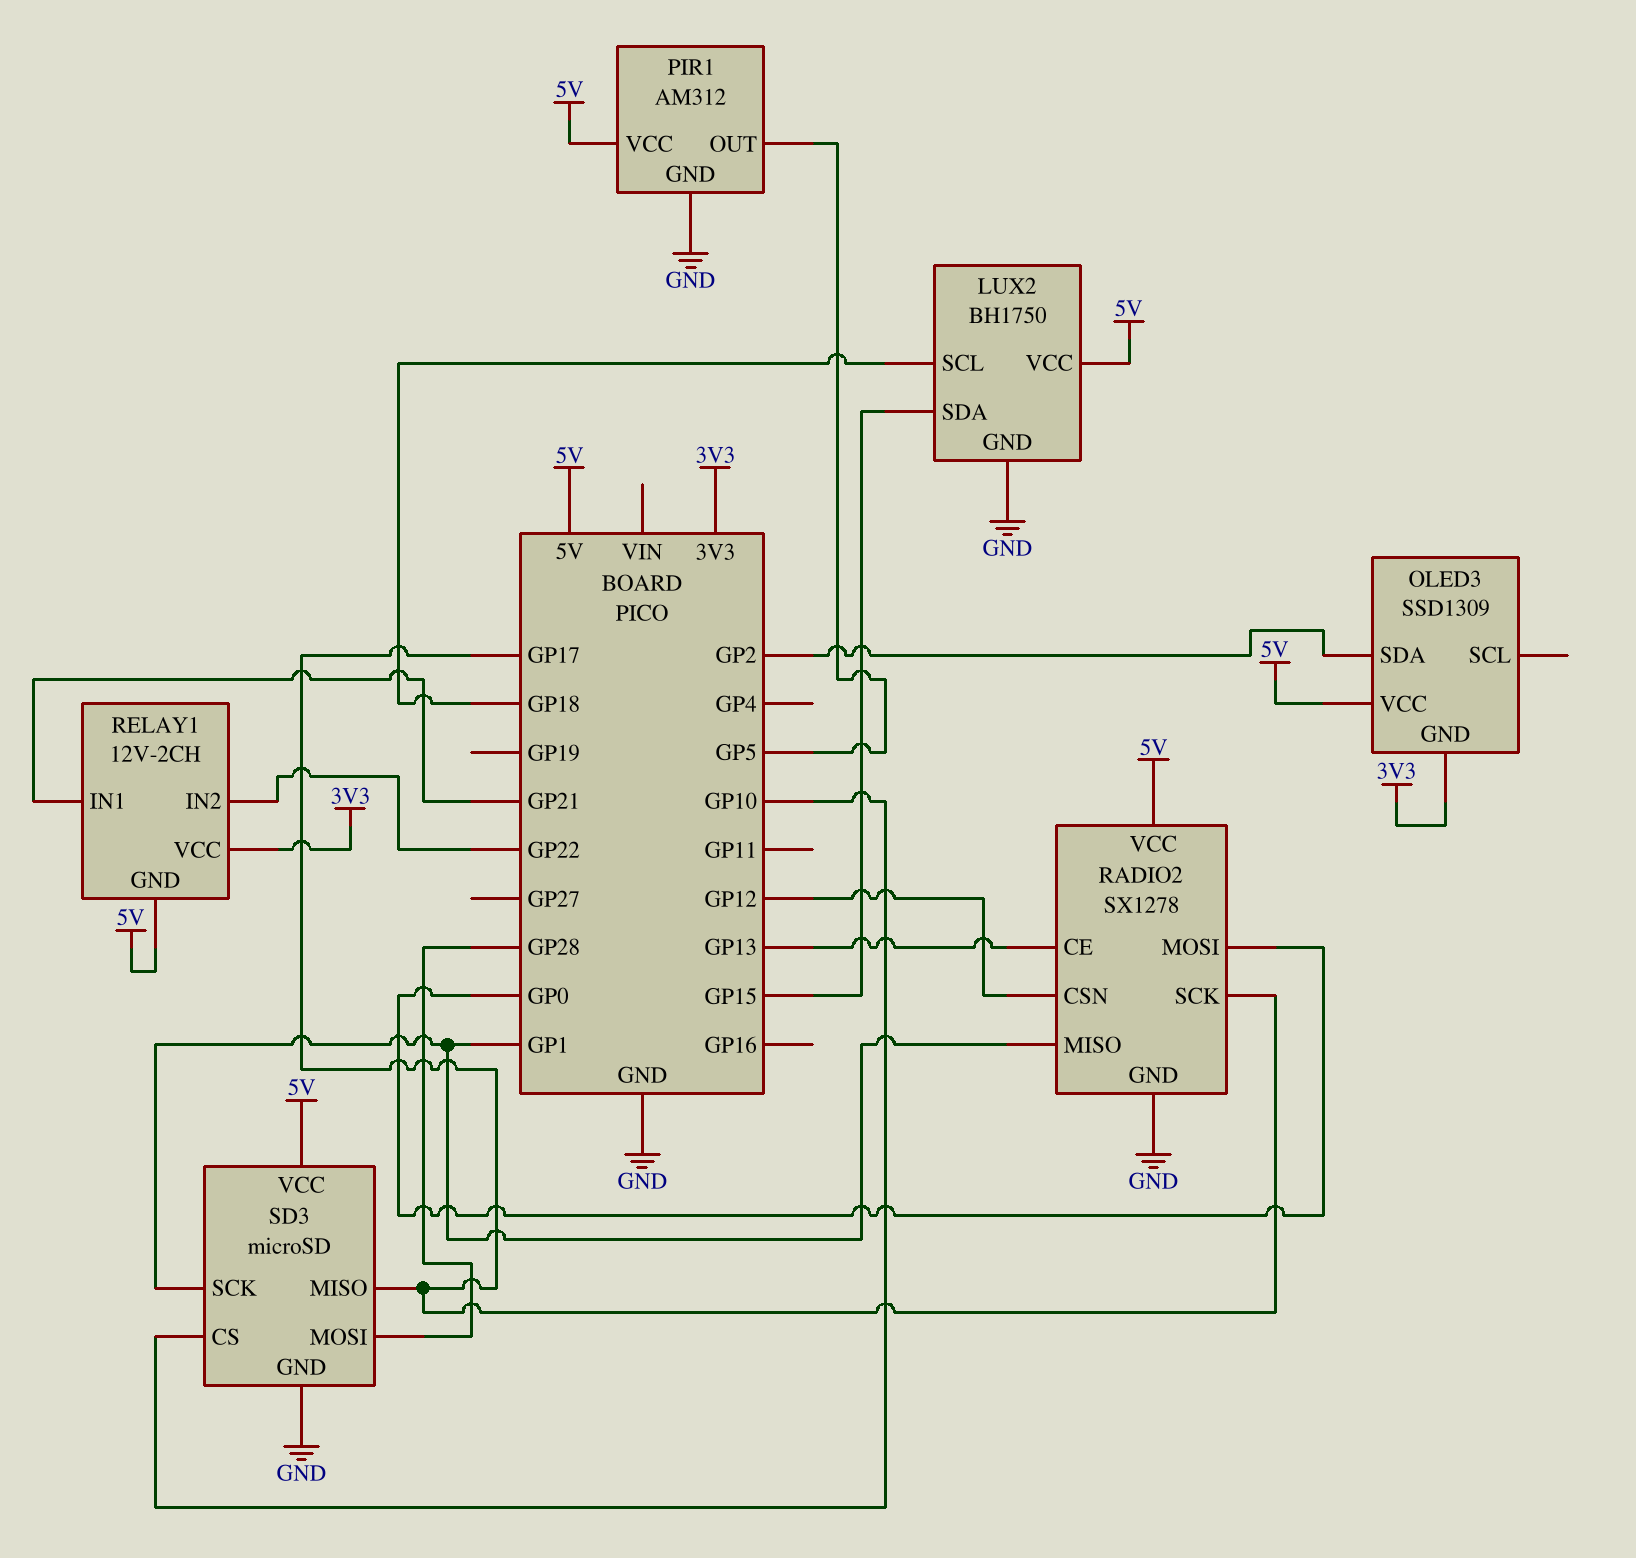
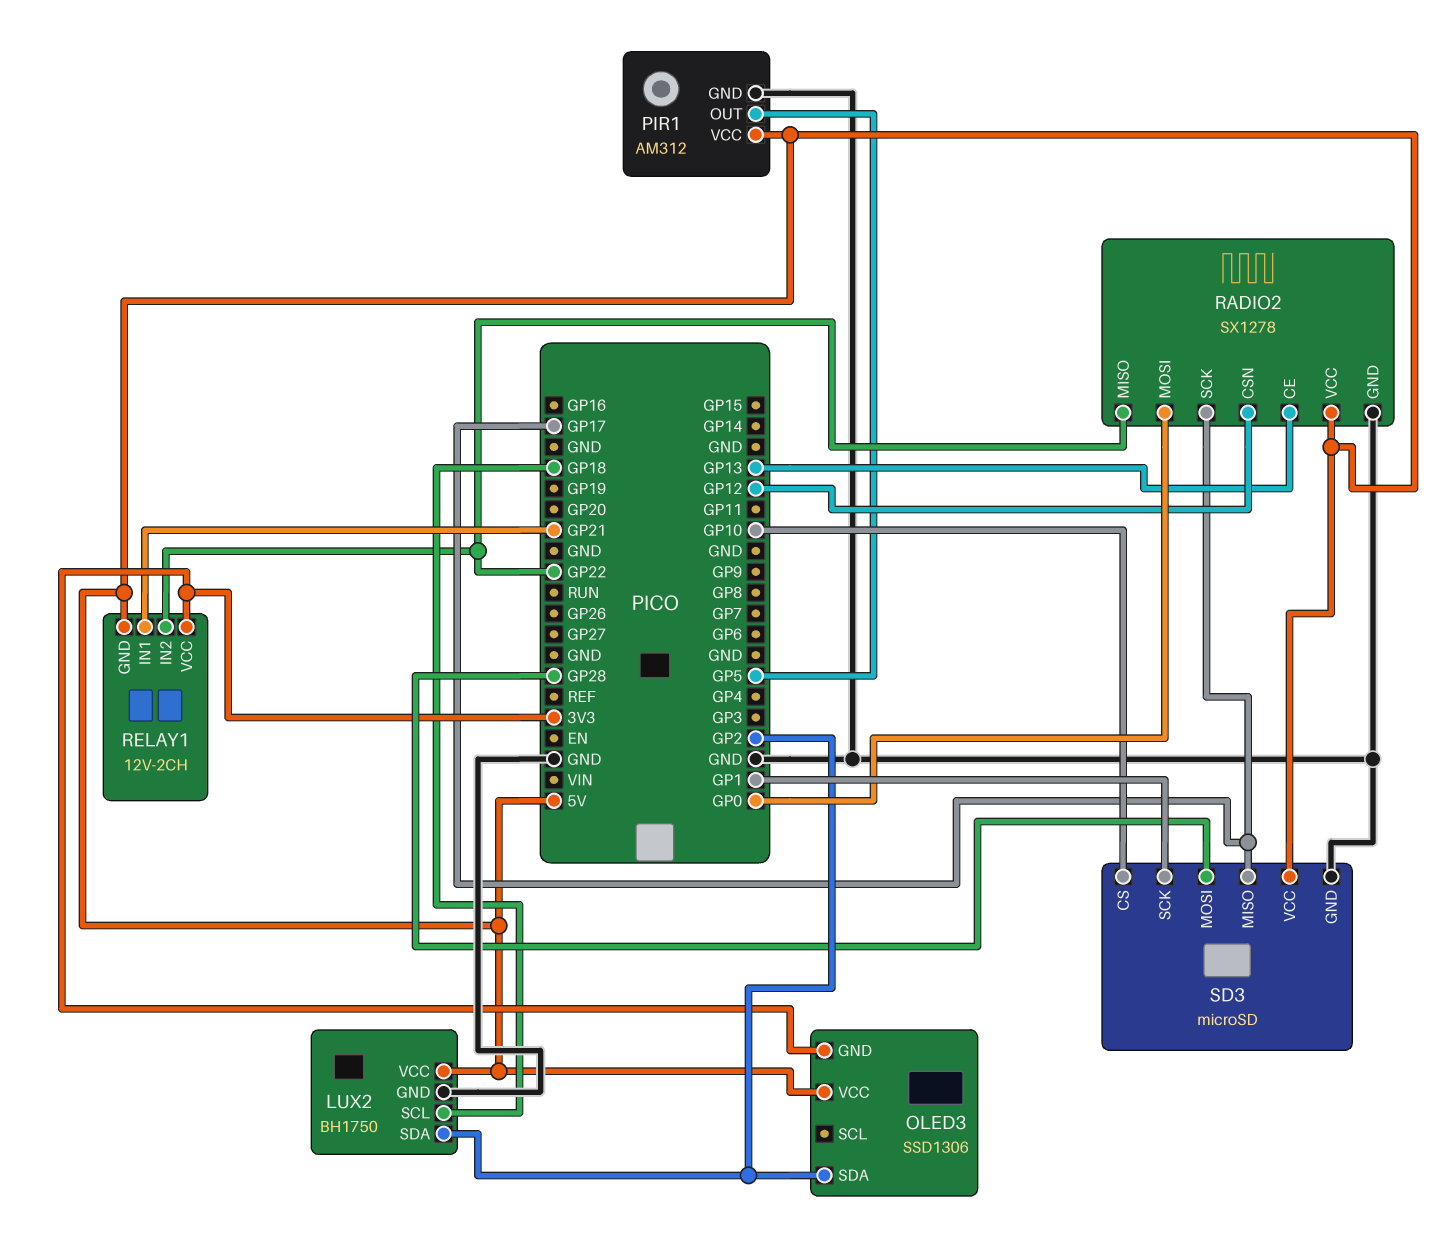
LUX2 pin SDA: GP15 -> GP2
OLED3: SSD1309 -> SSD1306
RADIO2 pin MISO: GP1 -> GP22

